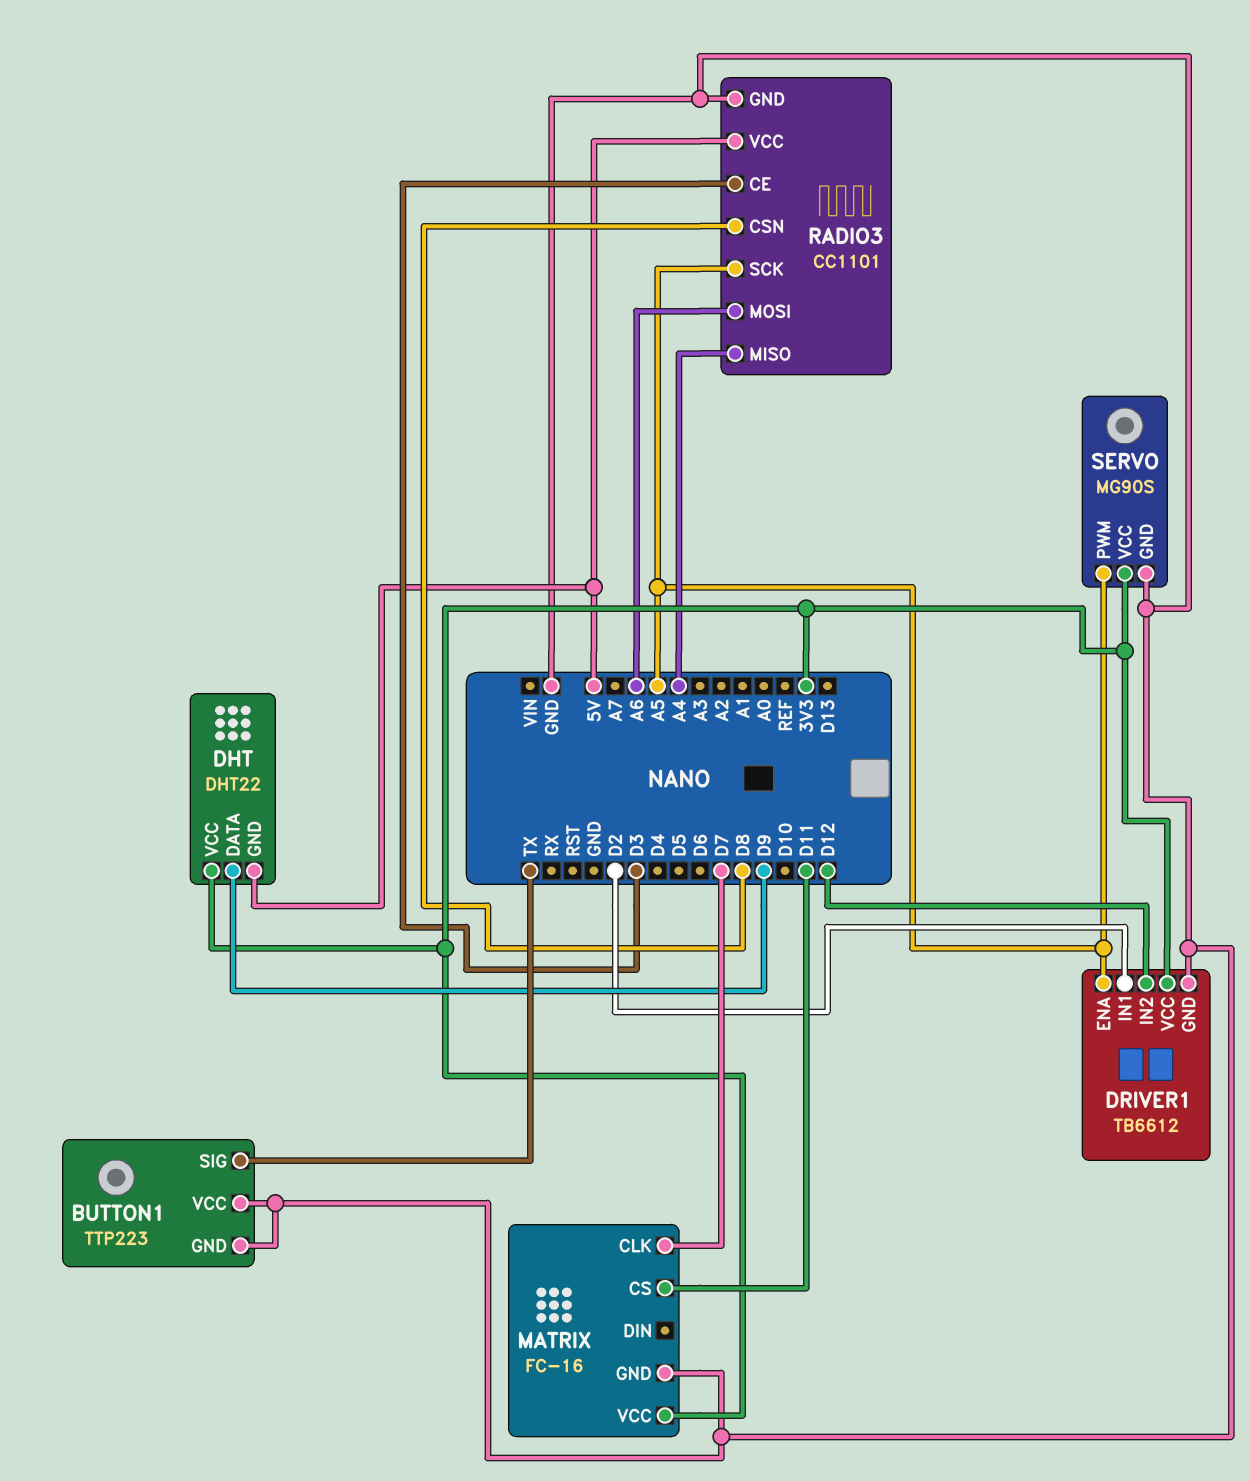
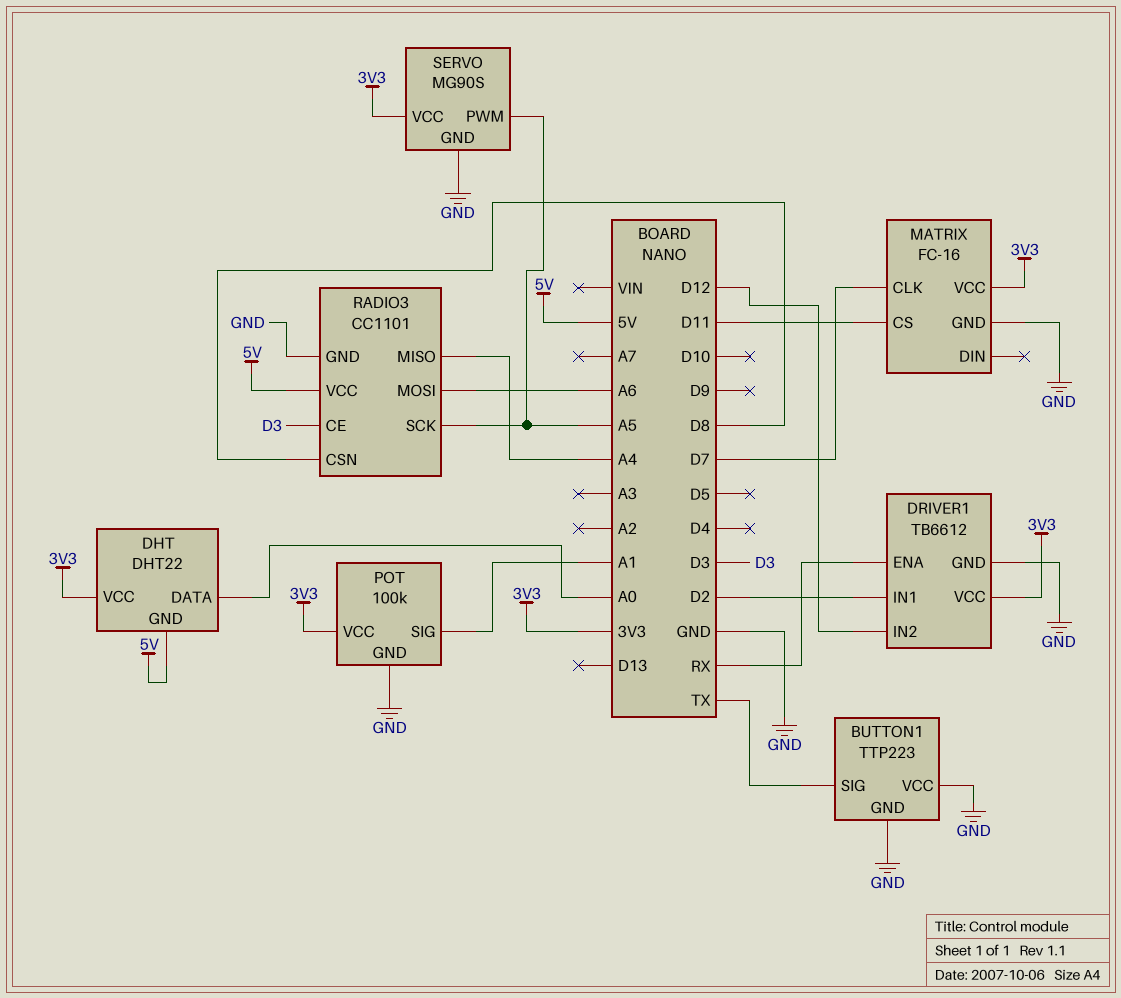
DHT pin DATA: D9 -> A0
DRIVER1 pin ENA: A5 -> RX
POT: none -> 100k
POT pin GND: none -> GND
POT pin SIG: none -> A1
POT pin VCC: none -> 3V3

